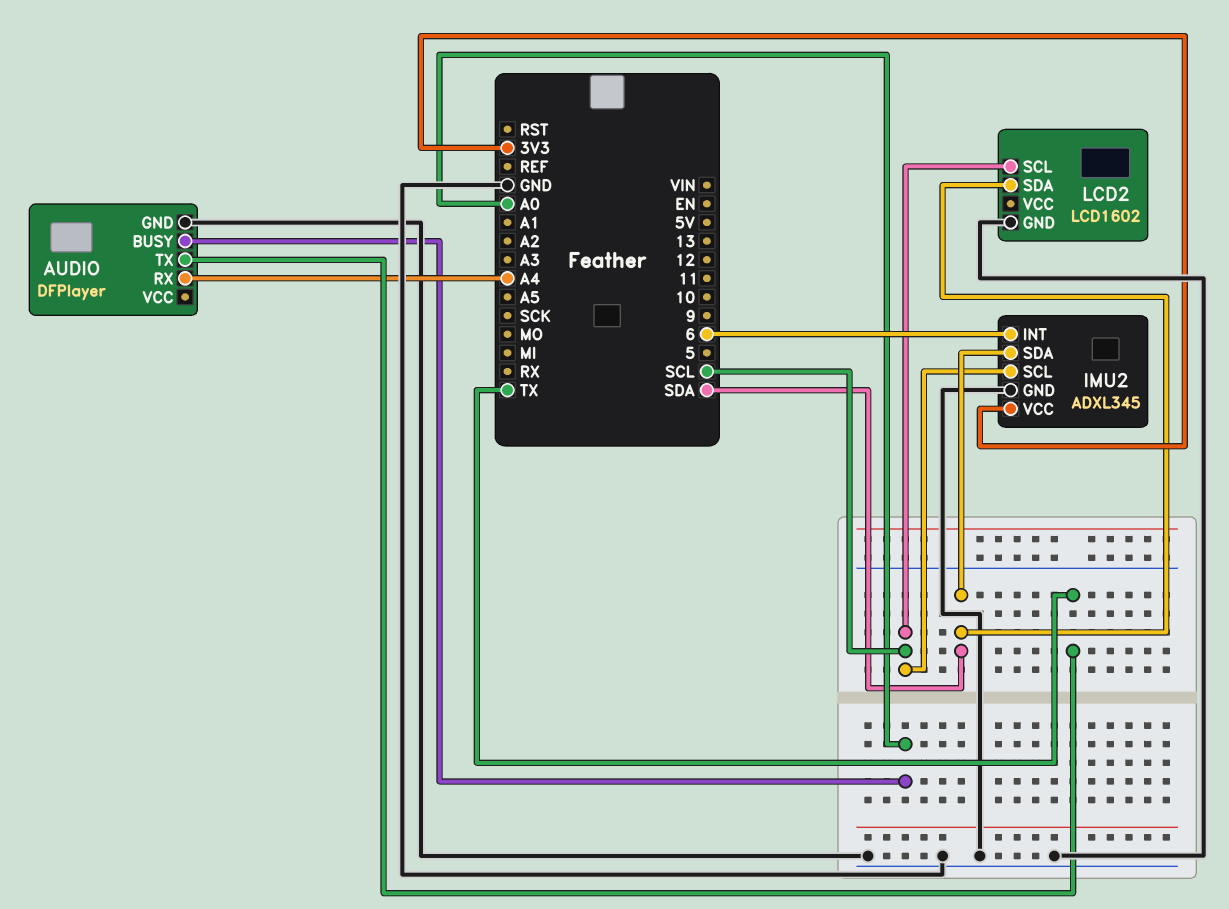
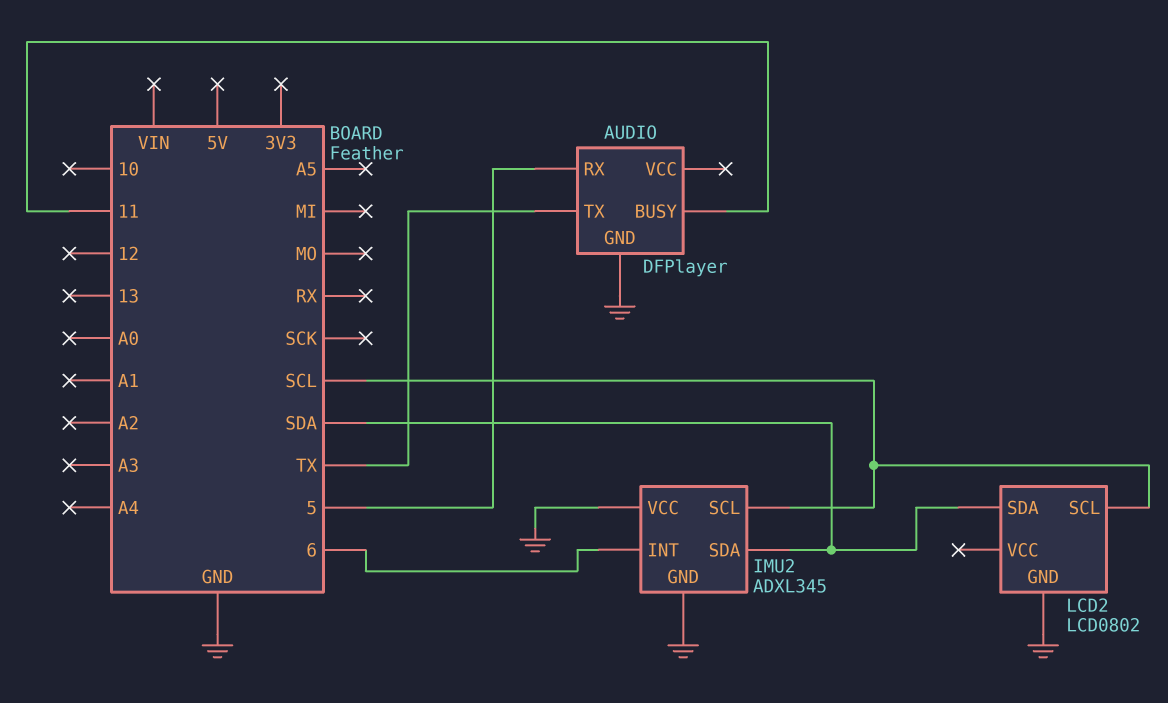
AUDIO pin BUSY: A0 -> 11
AUDIO pin RX: A4 -> 5
IMU2 pin VCC: 3V3 -> GND
LCD2: LCD1602 -> LCD0802

